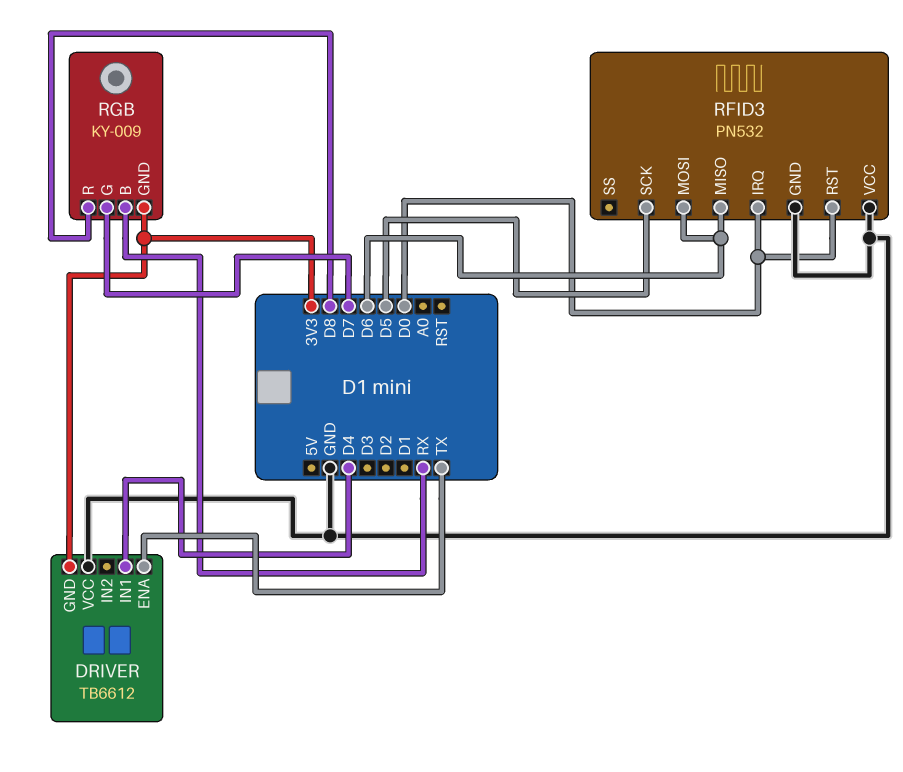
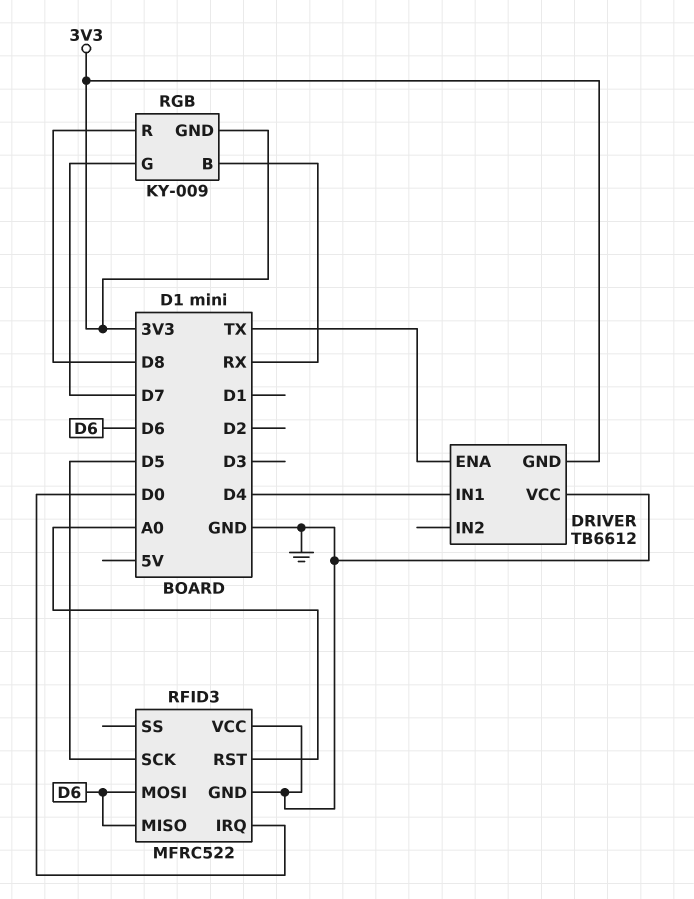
RFID3: PN532 -> MFRC522
RFID3 pin RST: D0 -> A0

